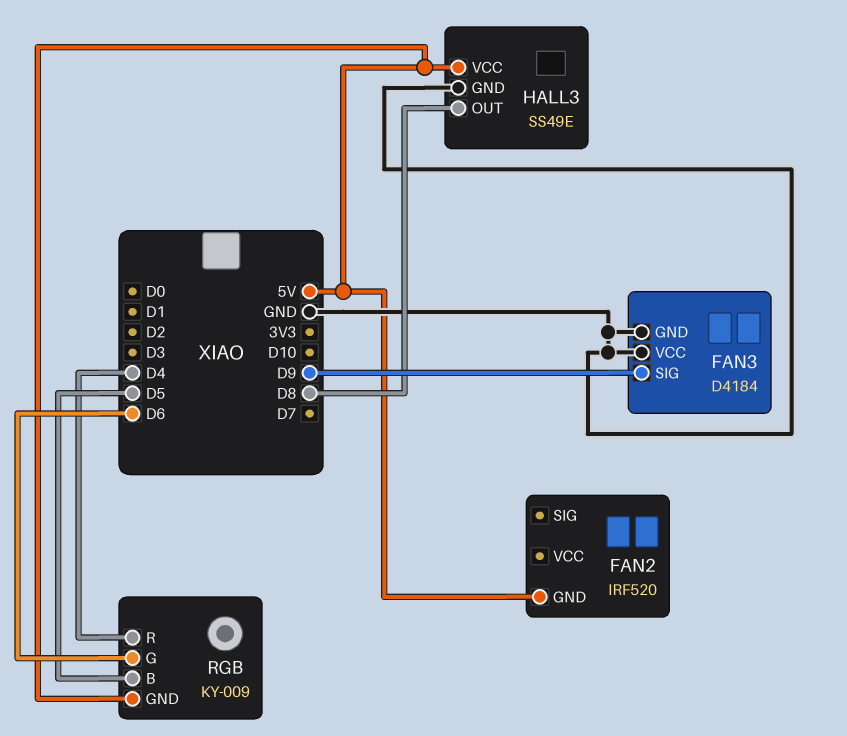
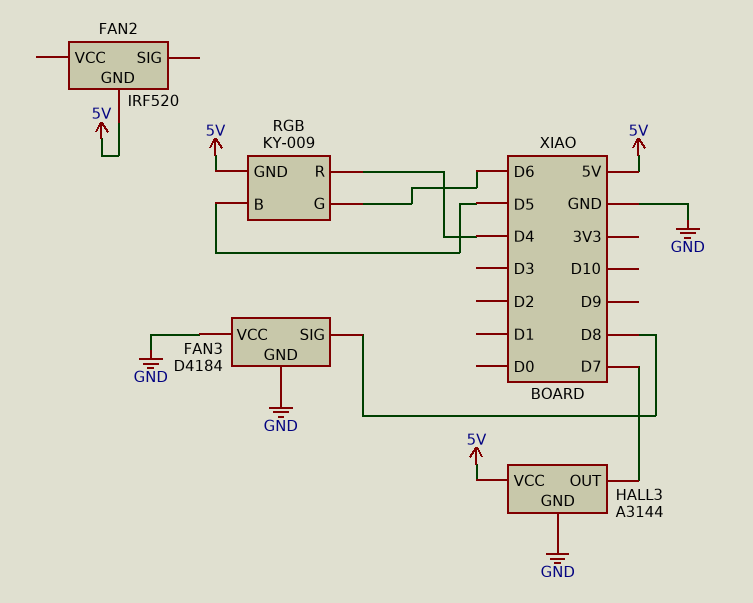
FAN3 pin SIG: D9 -> D8
HALL3: SS49E -> A3144
HALL3 pin OUT: D8 -> D7

